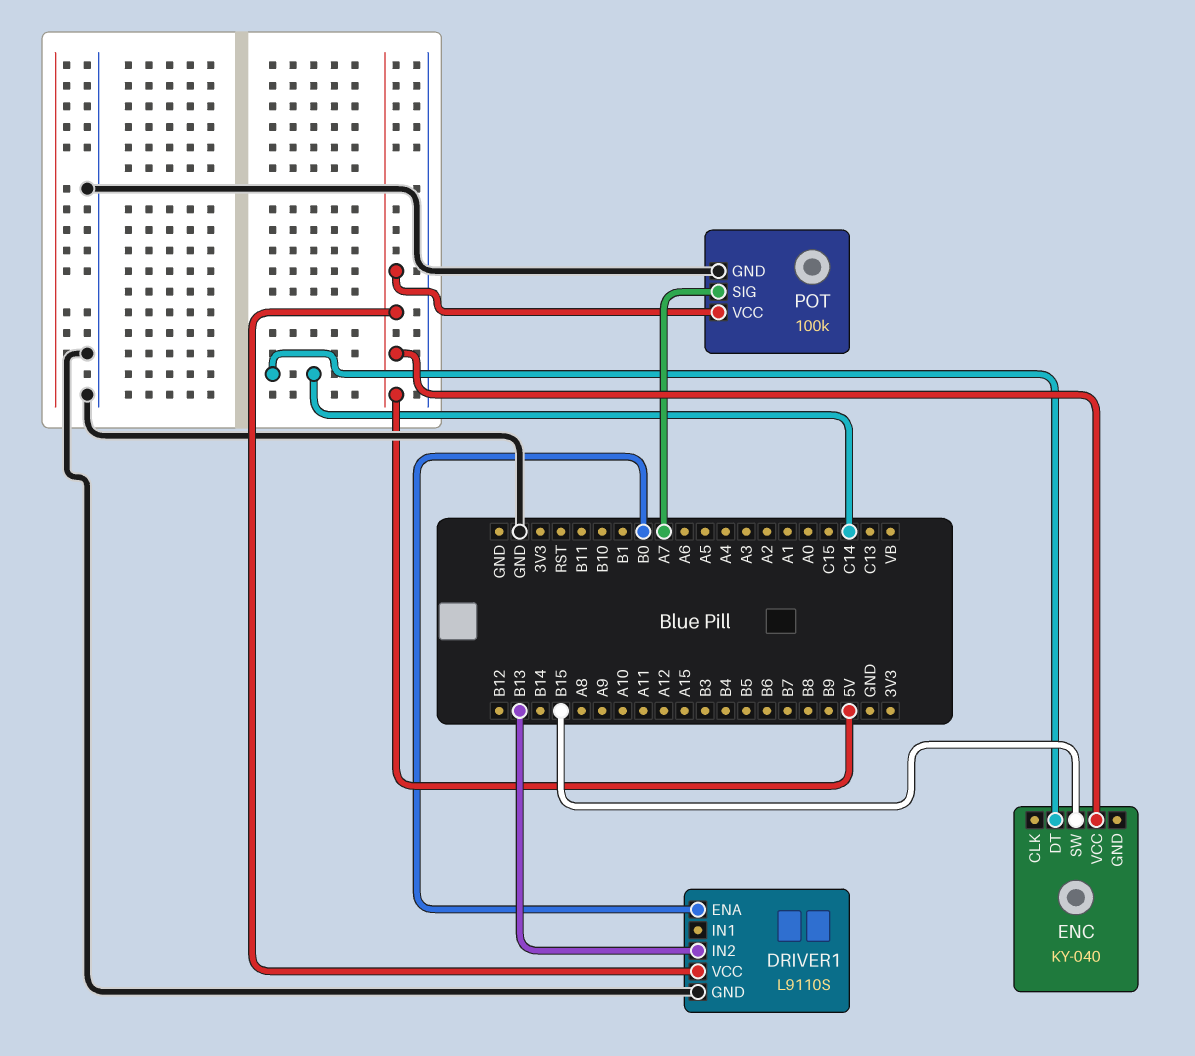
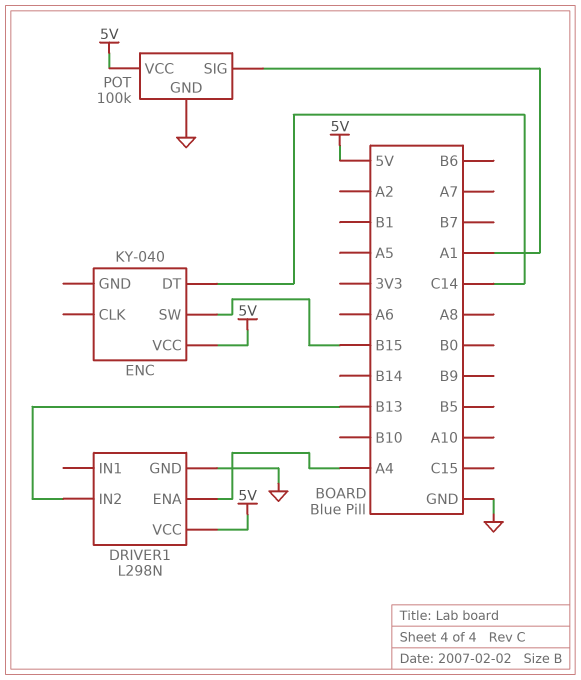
DRIVER1: L9110S -> L298N
DRIVER1 pin ENA: B0 -> A4
POT pin SIG: A7 -> A1

